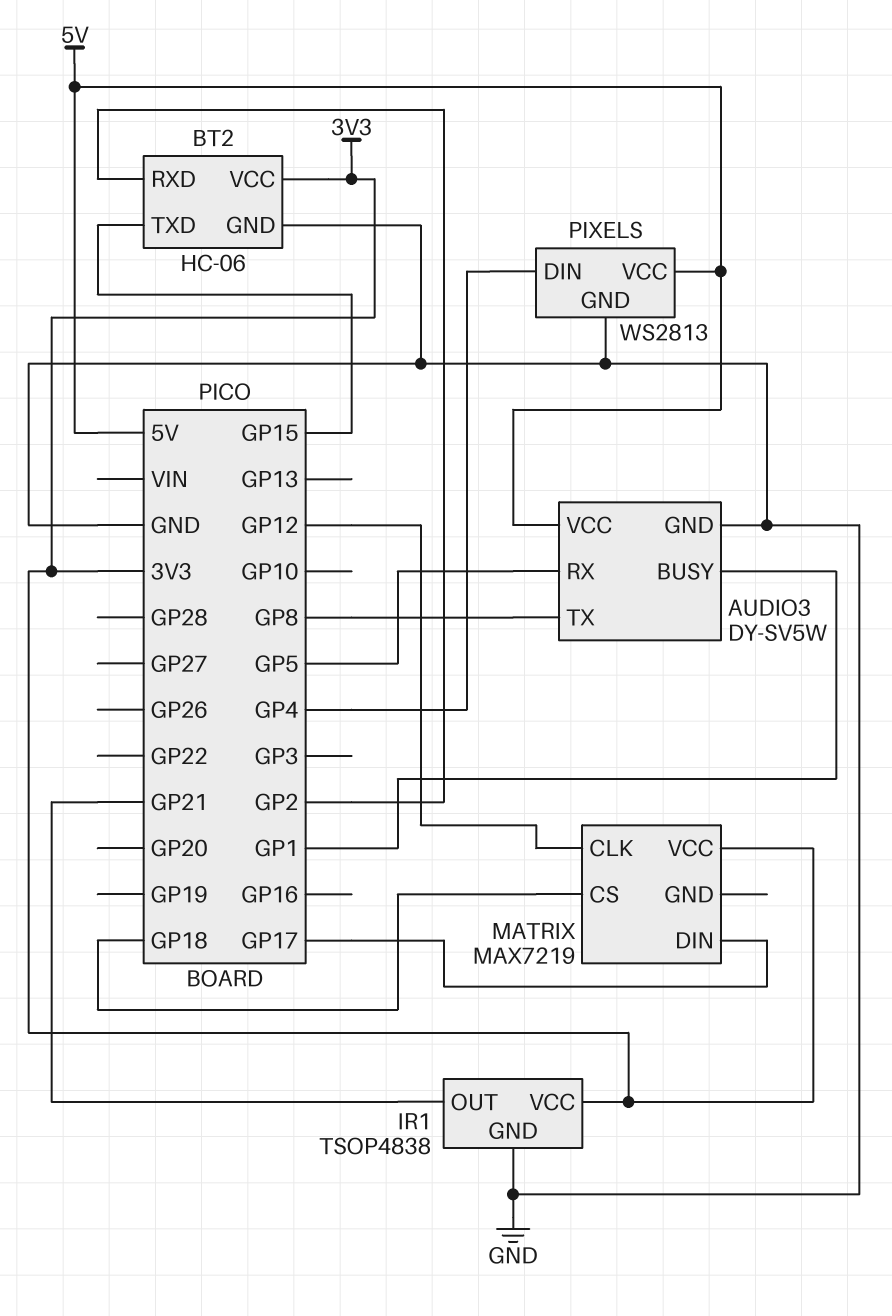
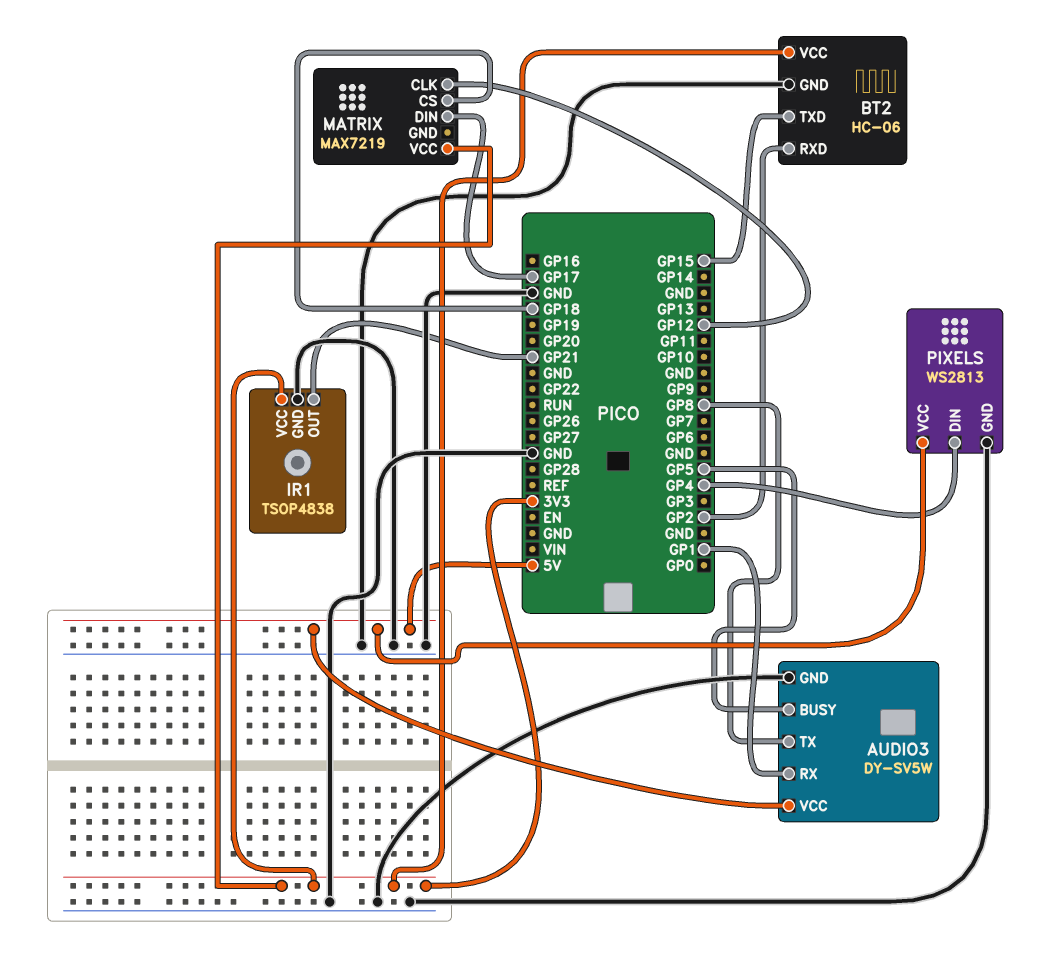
AUDIO3 pin BUSY: GP1 -> GP5
AUDIO3 pin RX: GP5 -> GP1

